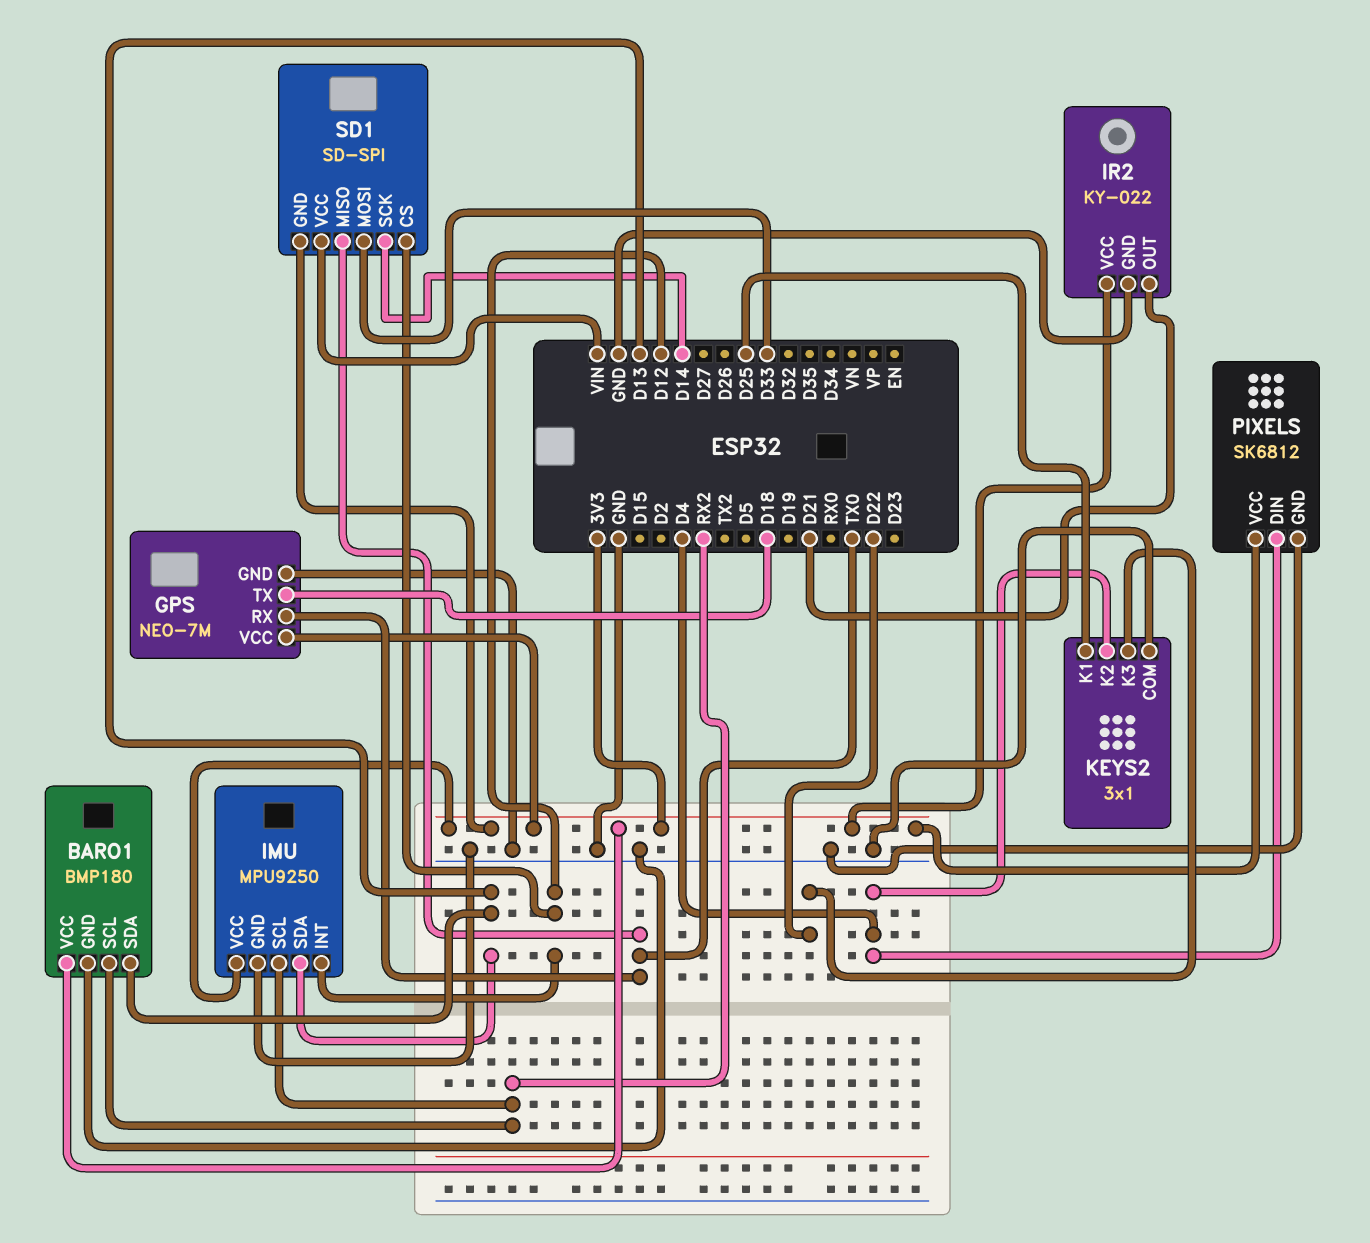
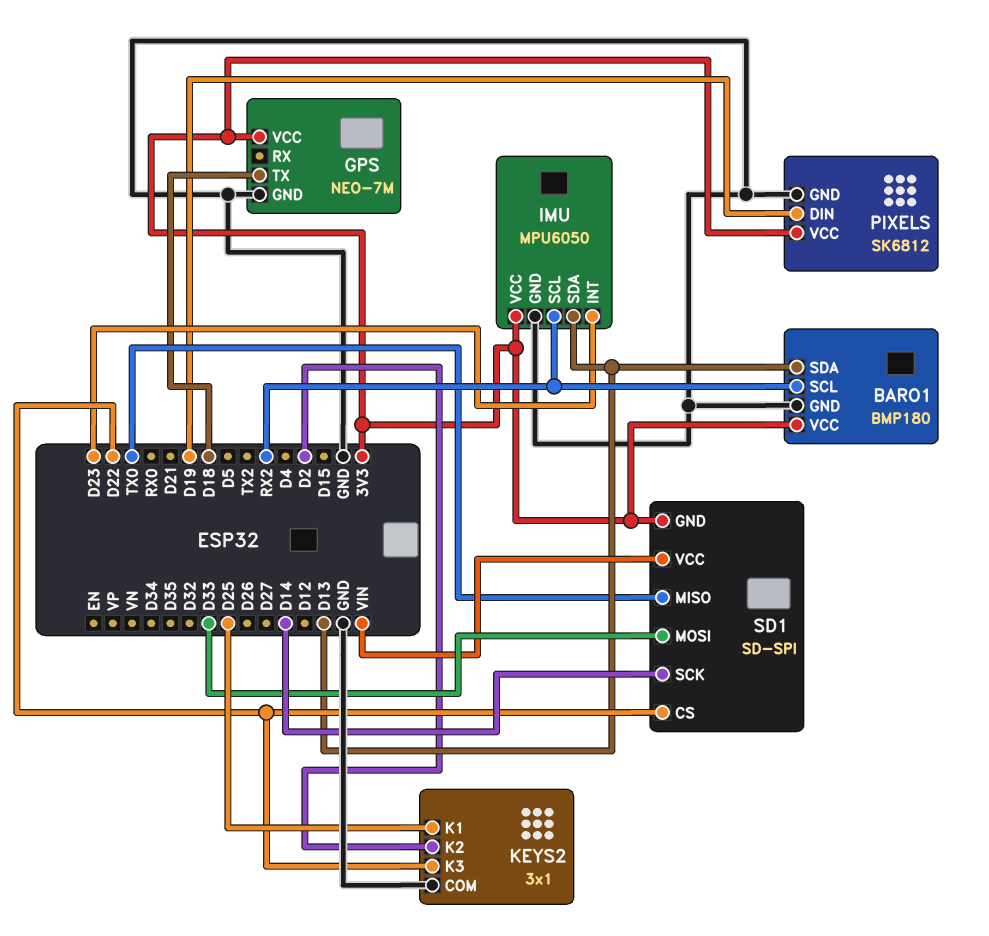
GPS pin RX: TX0 -> none
IMU: MPU9250 -> MPU6050
IMU pin INT: D12 -> D23
IR2: KY-022 -> none
IR2 pin GND: GND -> none
IR2 pin OUT: D21 -> none
IR2 pin VCC: 3V3 -> none
KEYS2 pin K2: D4 -> D2
PIXELS pin DIN: D4 -> D19
SD1 pin CS: D12 -> D22

